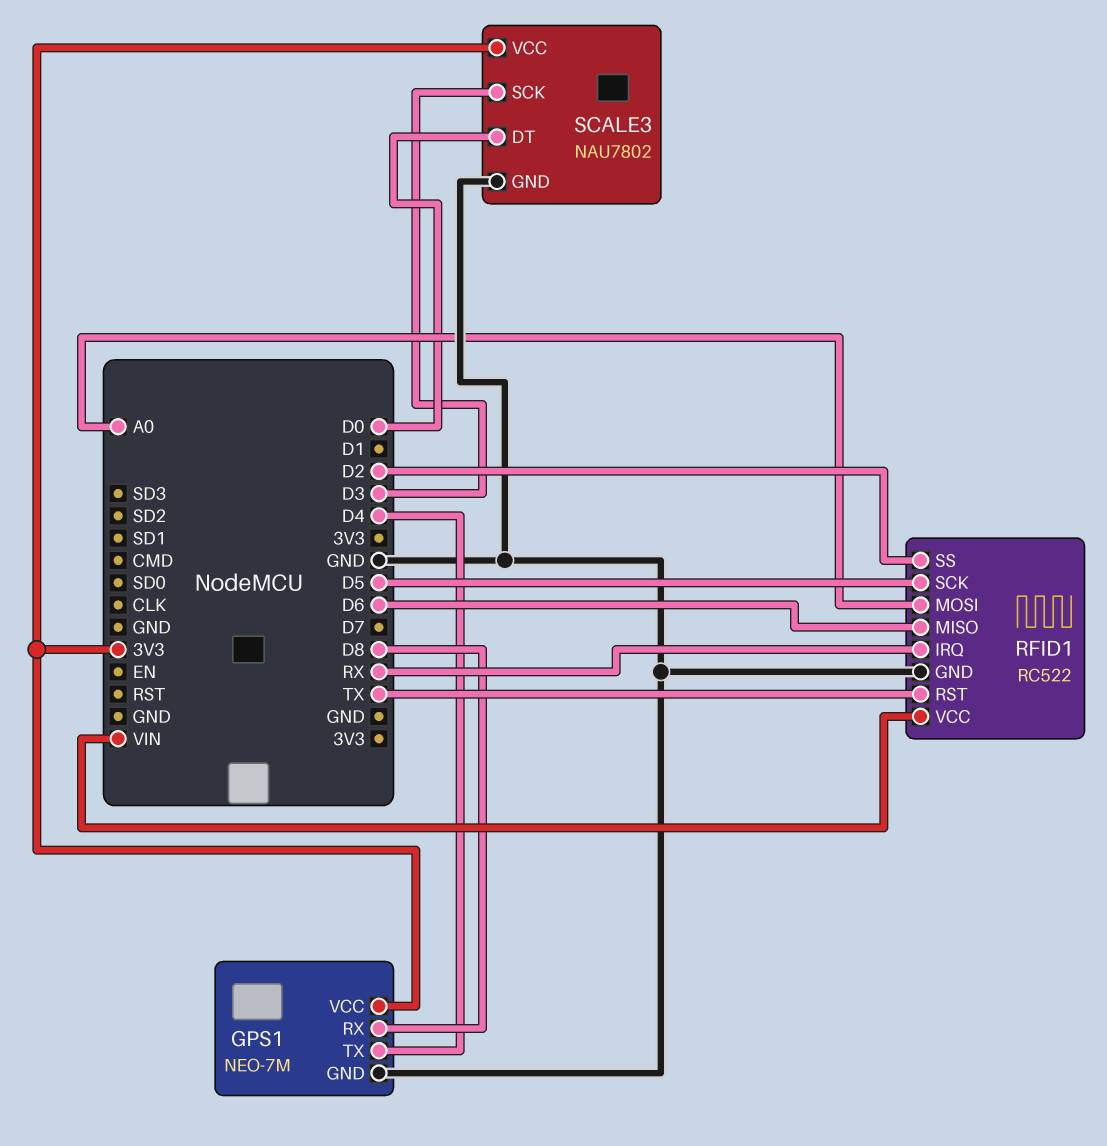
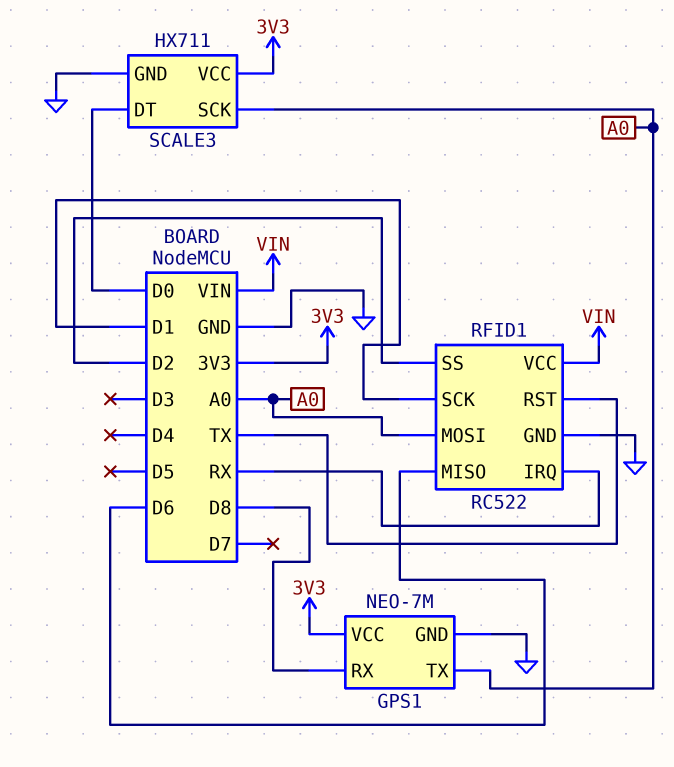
GPS1 pin TX: D4 -> A0
RFID1 pin SCK: D5 -> D1
SCALE3: NAU7802 -> HX711
SCALE3 pin SCK: D3 -> A0

